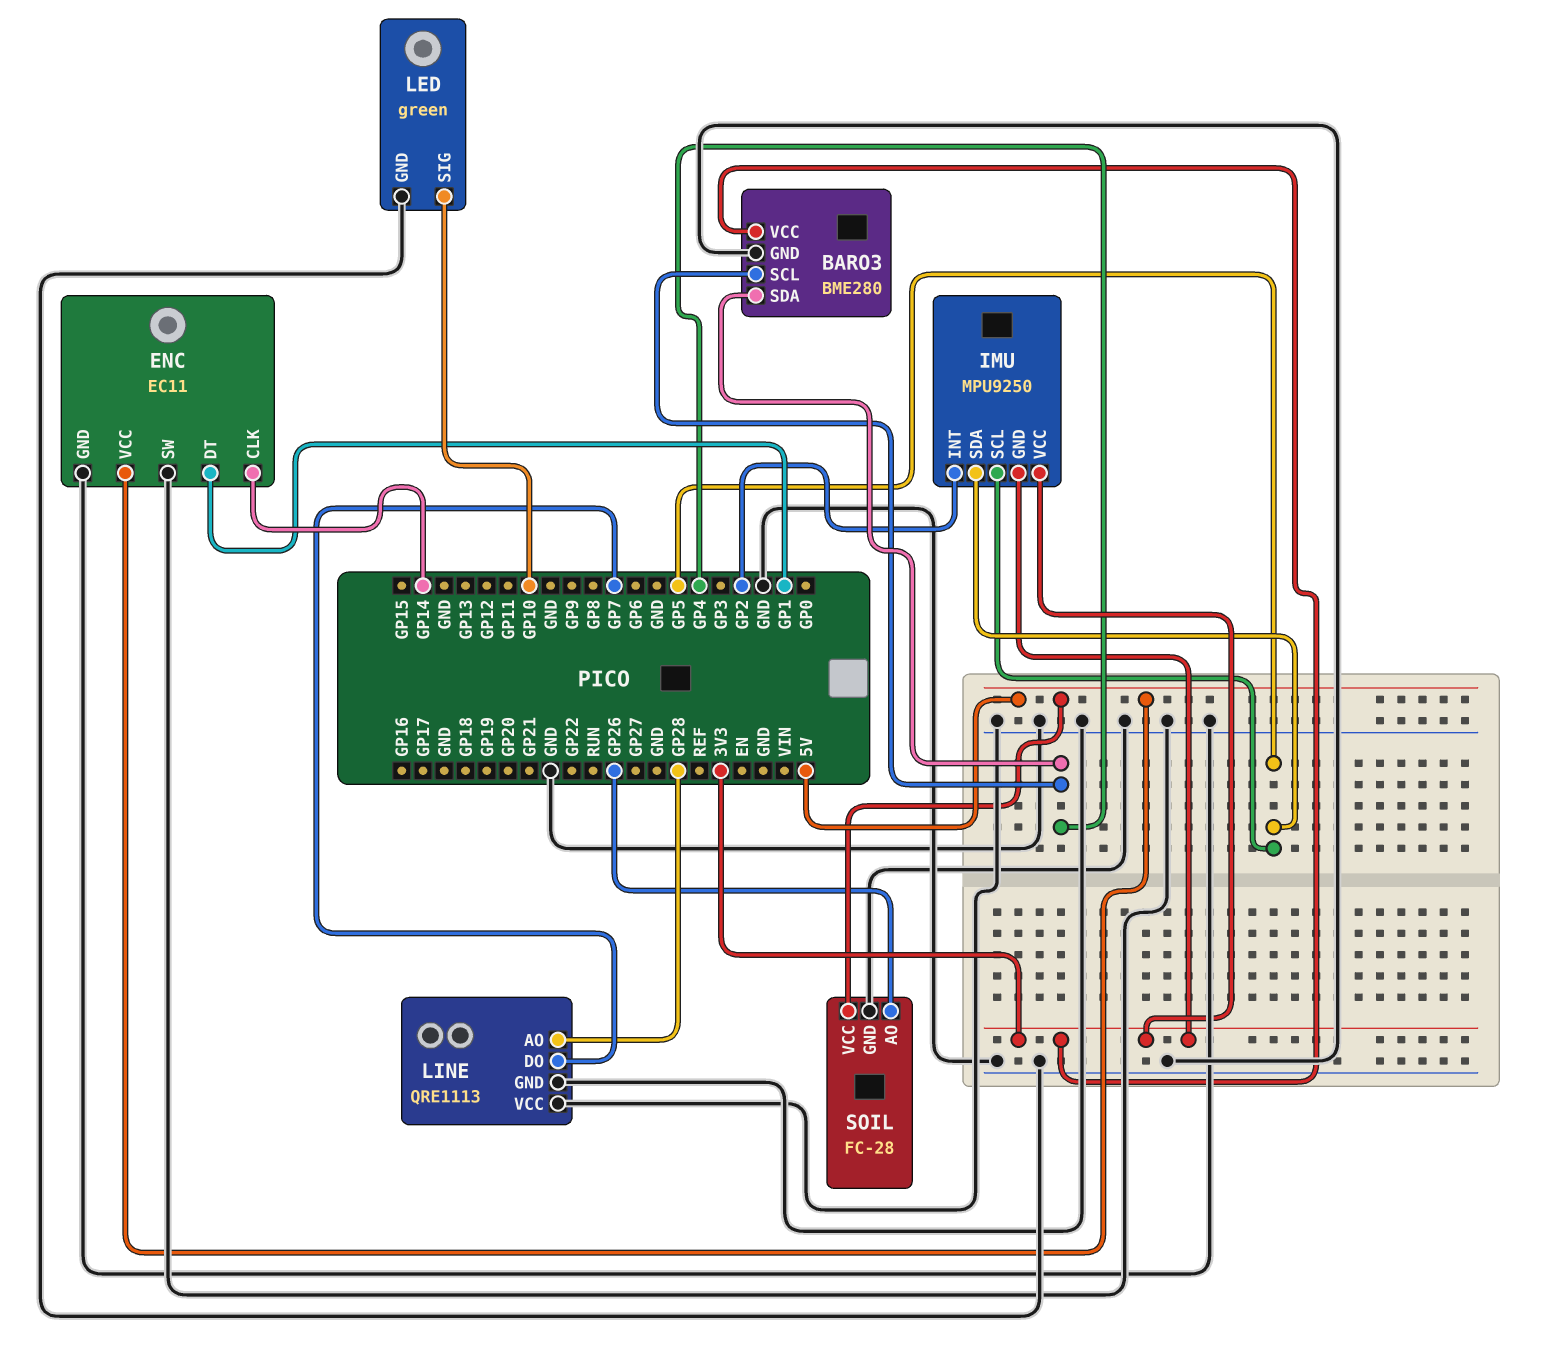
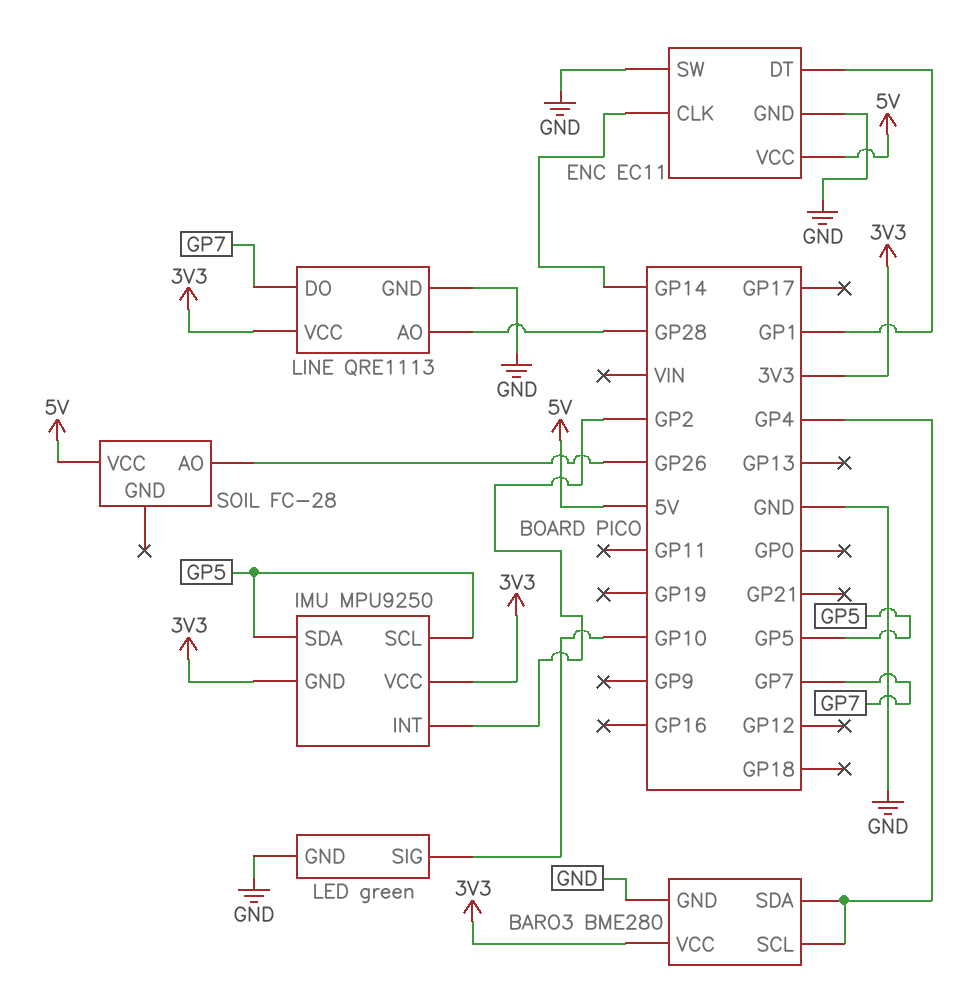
LINE pin VCC: GND -> 3V3
SOIL pin GND: GND -> none

